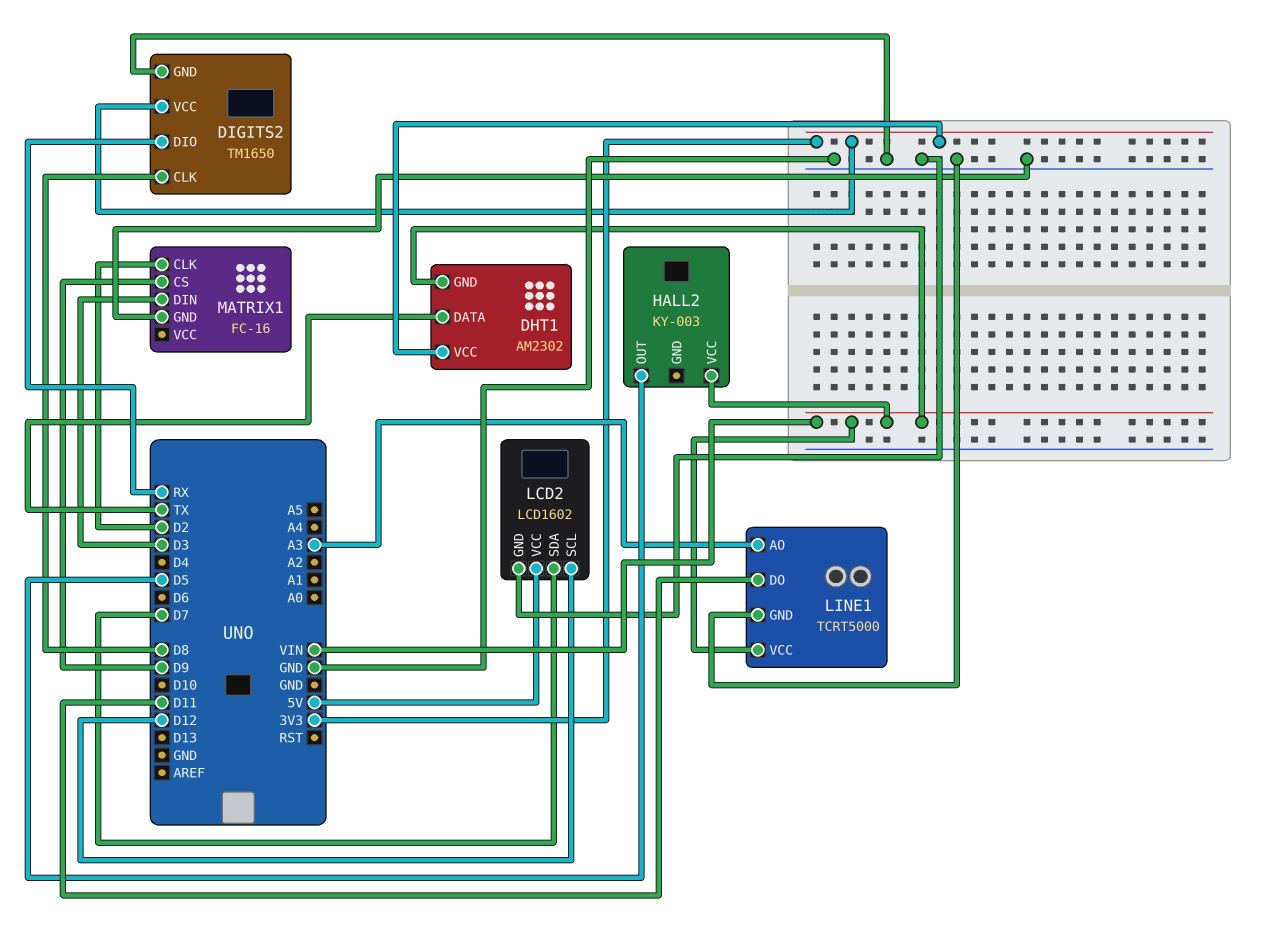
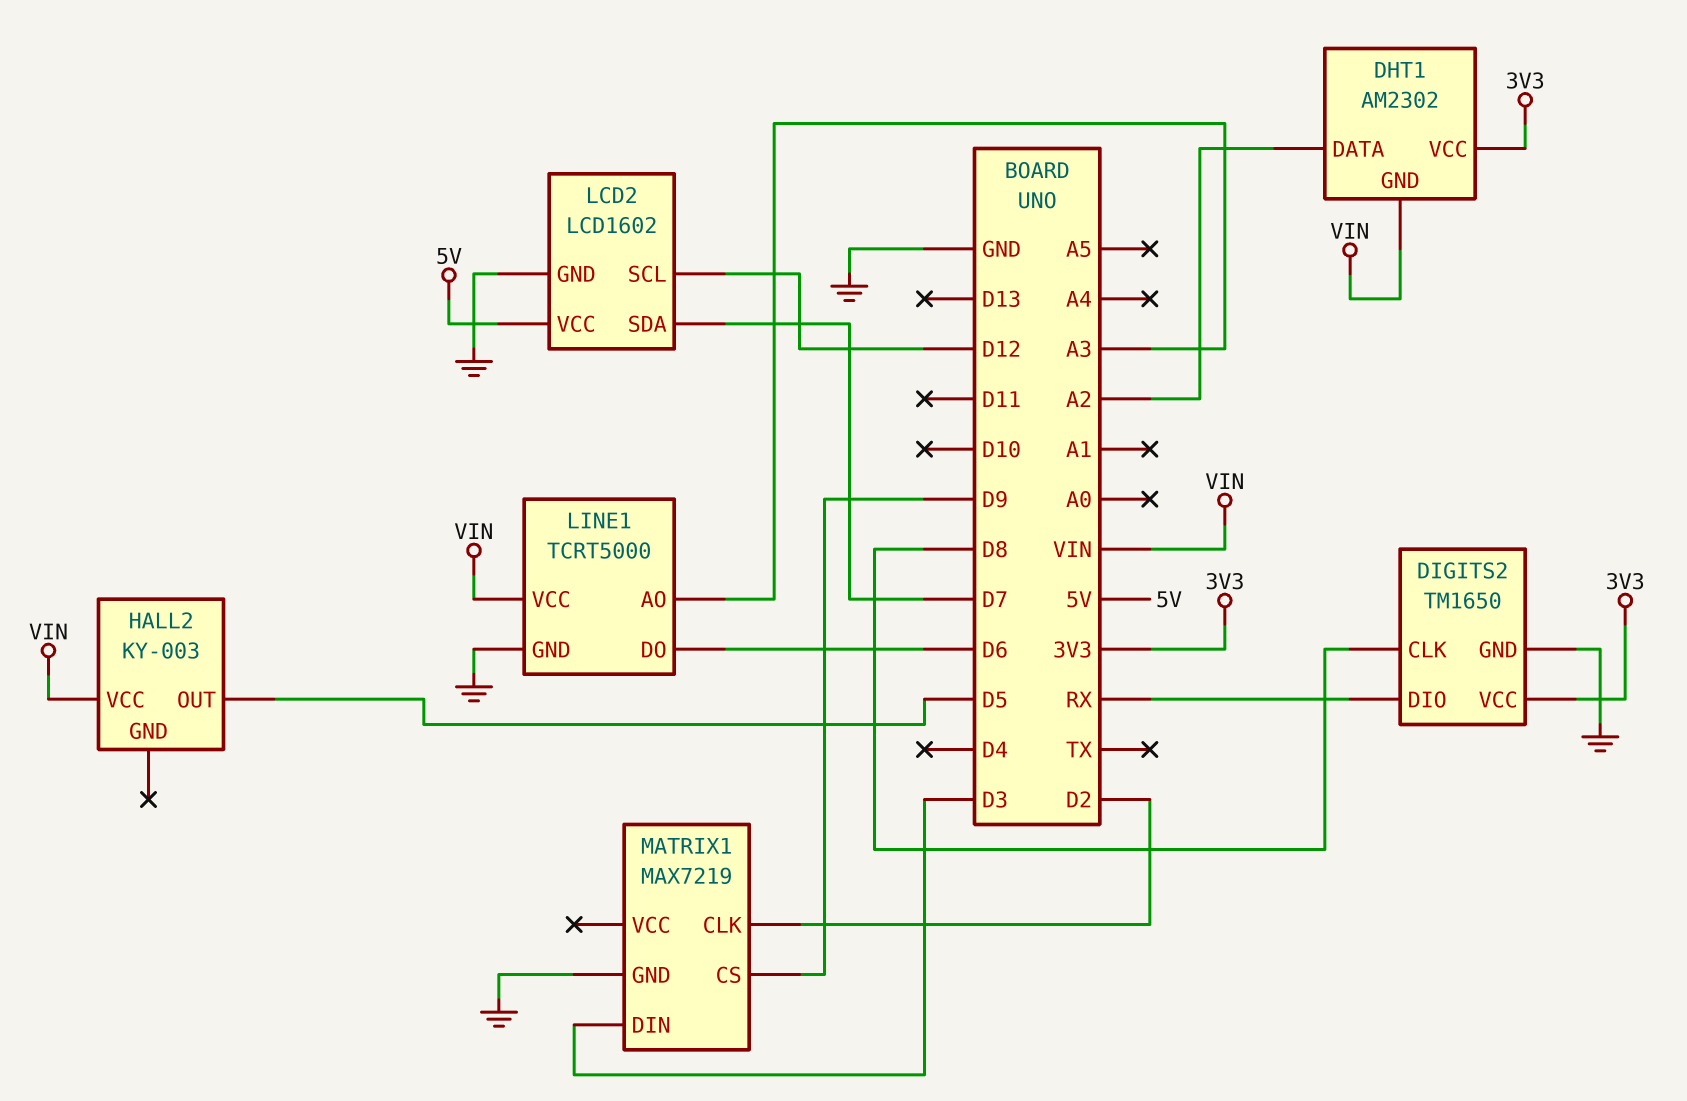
DHT1 pin DATA: TX -> A2
LINE1 pin DO: D11 -> D6
MATRIX1: FC-16 -> MAX7219

